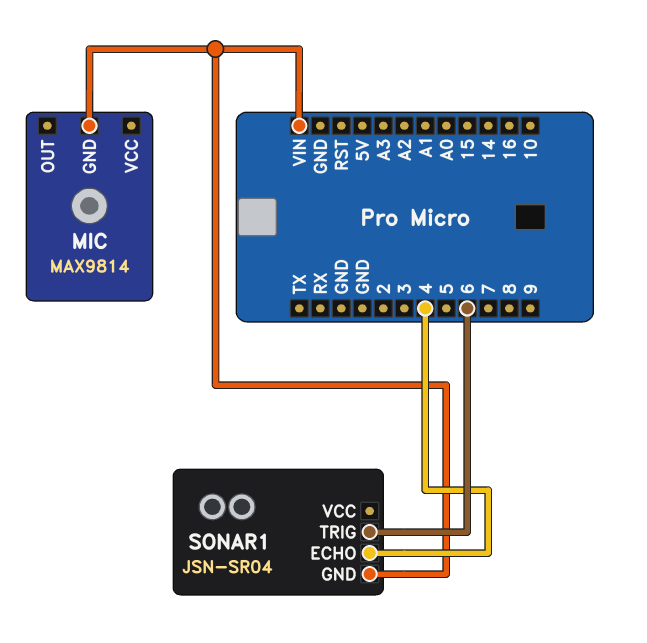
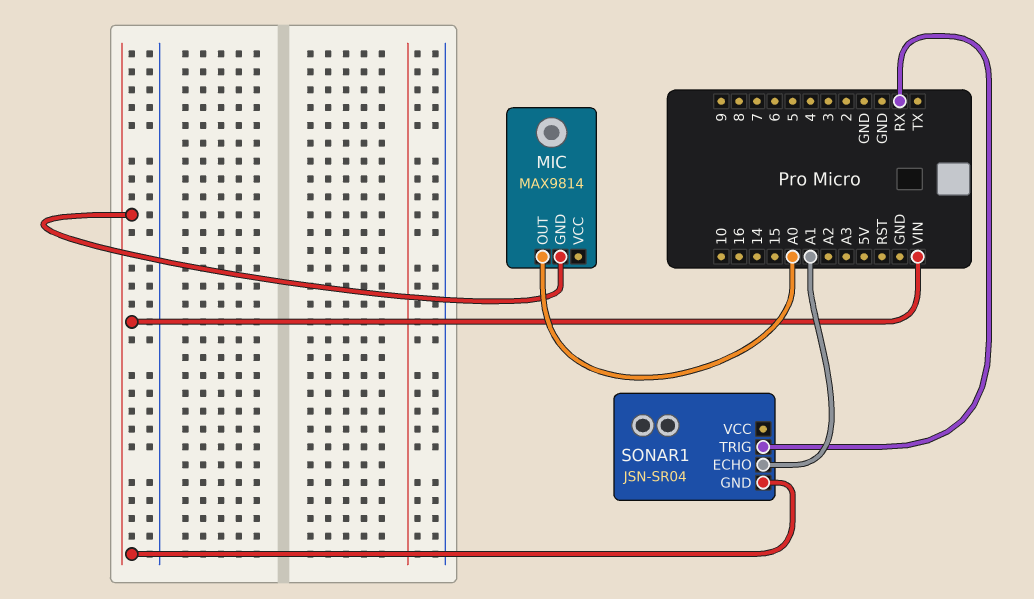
MIC pin OUT: none -> A0
SONAR1 pin ECHO: 4 -> A1
SONAR1 pin TRIG: 6 -> RX

